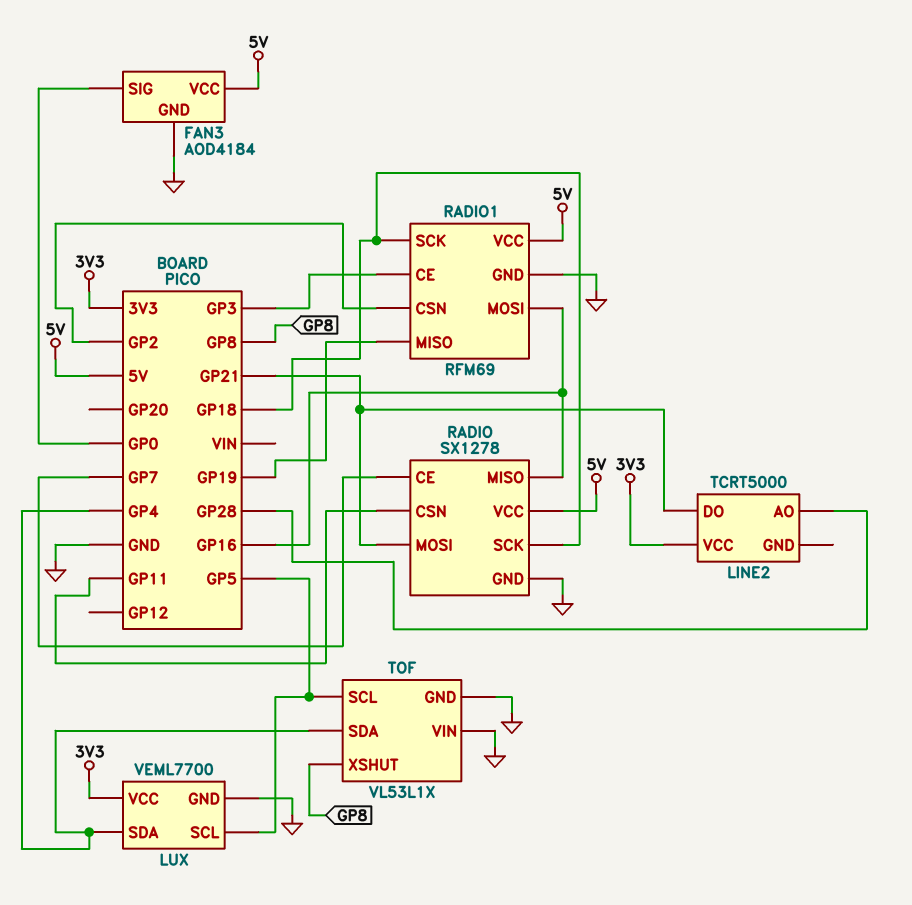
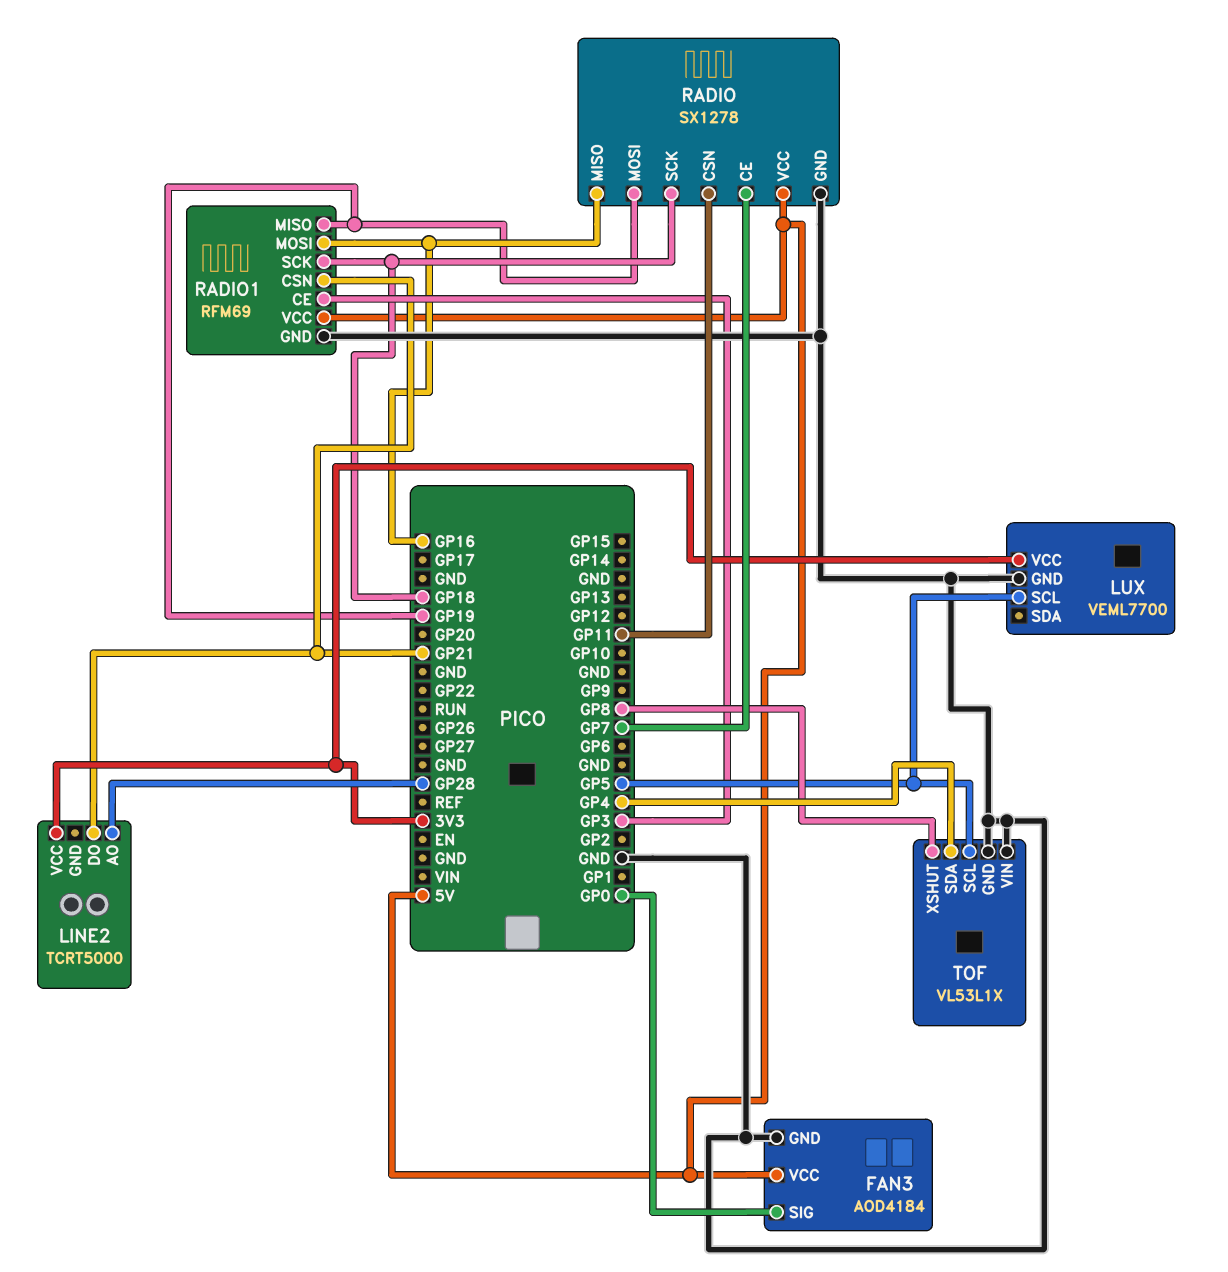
LUX pin SDA: GP4 -> none
RADIO pin MOSI: GP21 -> GP19
RADIO1 pin CSN: GP2 -> GP21

